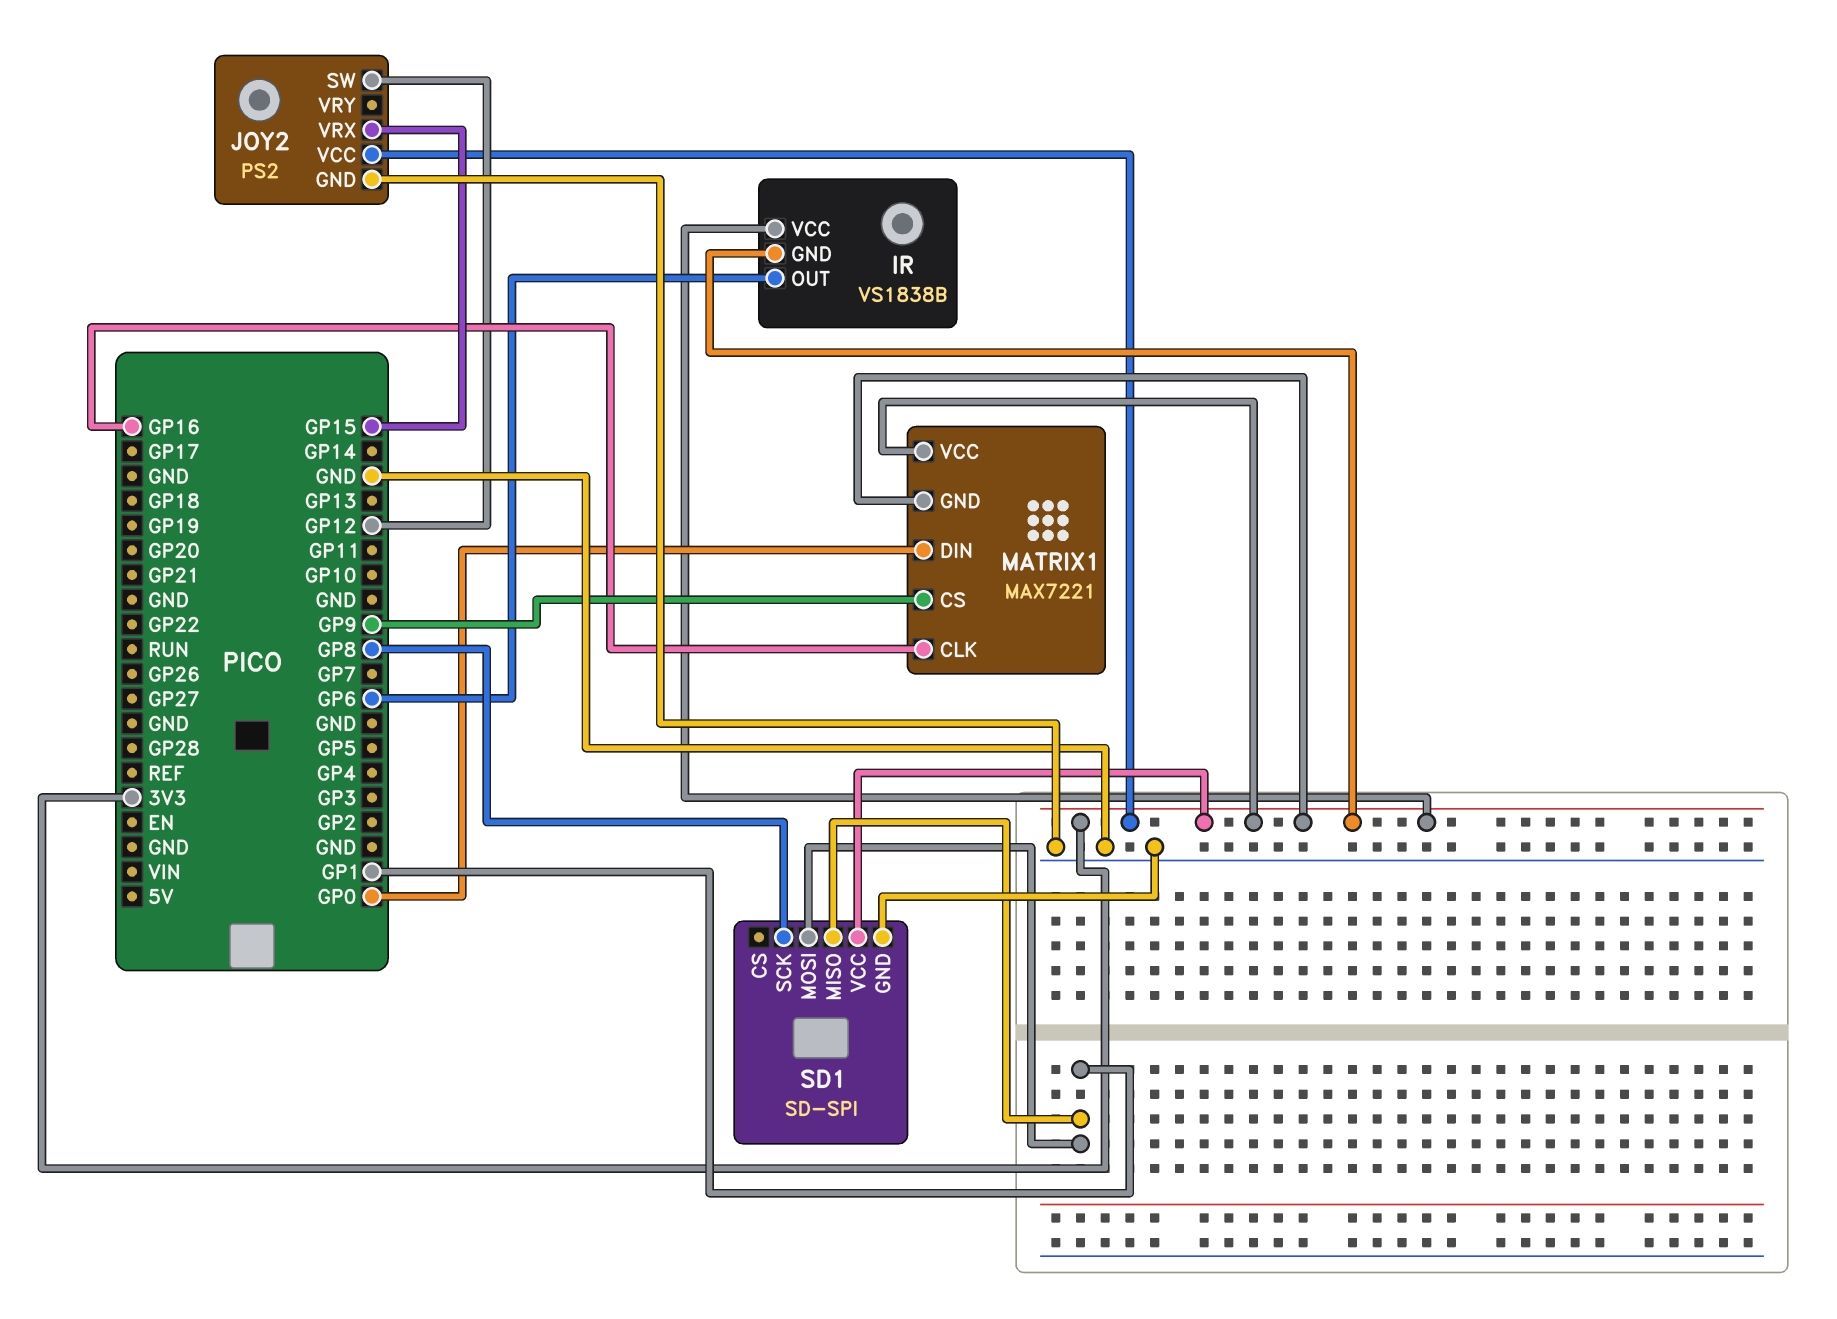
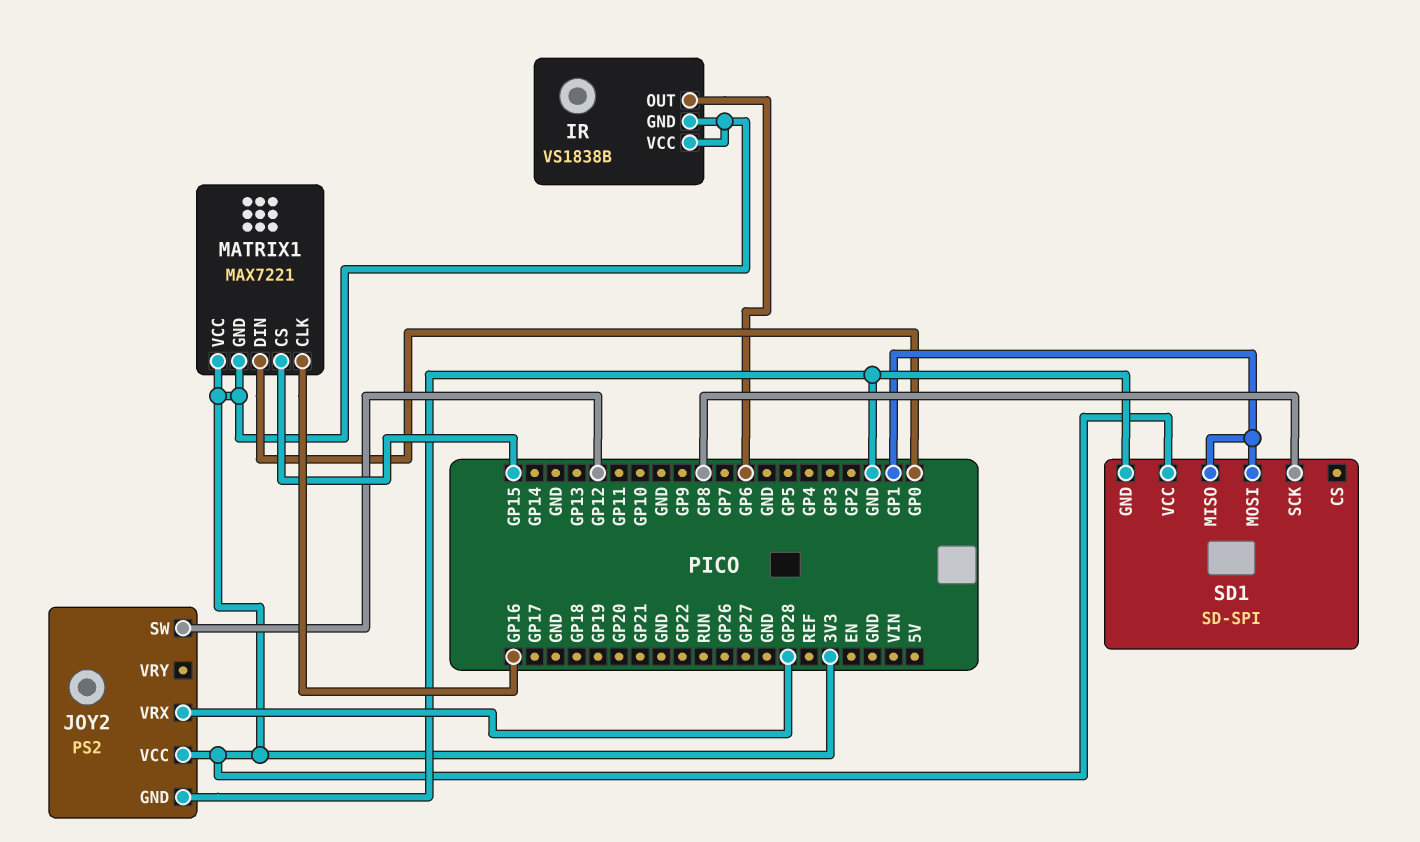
JOY2 pin VRX: GP15 -> GP28
MATRIX1 pin CS: GP9 -> GP15

